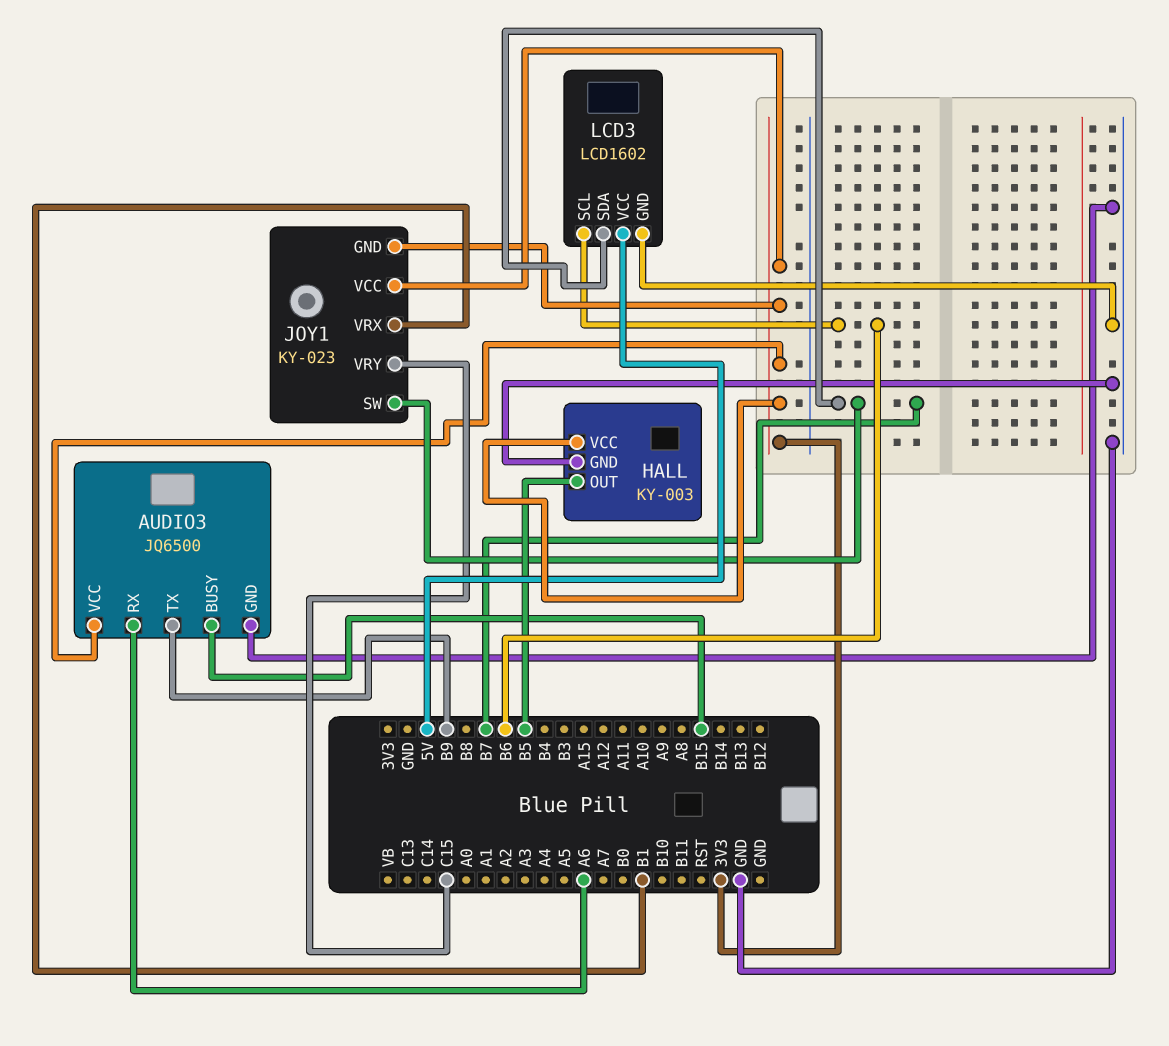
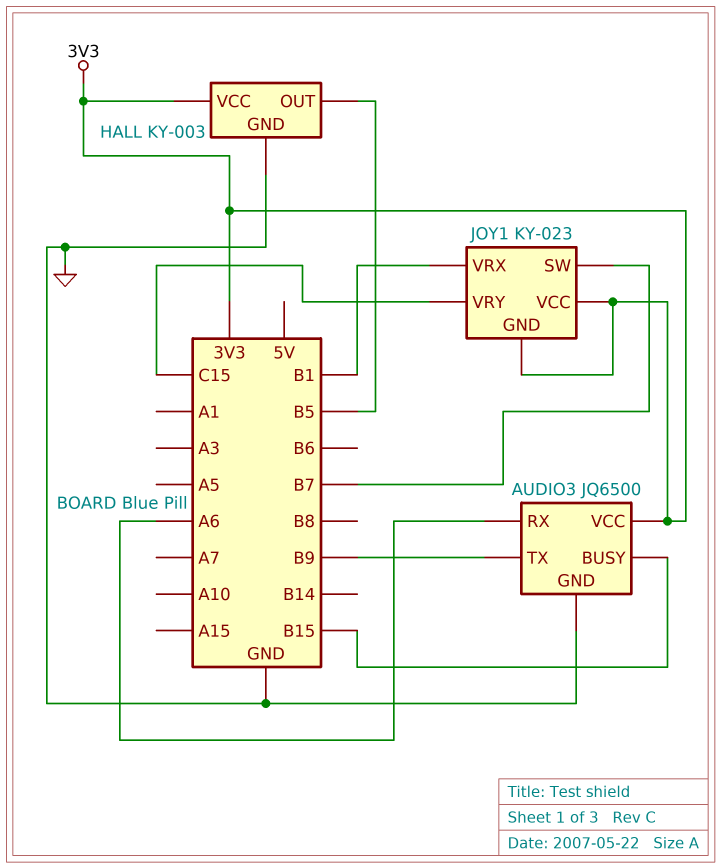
LCD3: LCD1602 -> none
LCD3 pin GND: GND -> none
LCD3 pin SCL: B6 -> none
LCD3 pin SDA: B7 -> none
LCD3 pin VCC: 5V -> none

